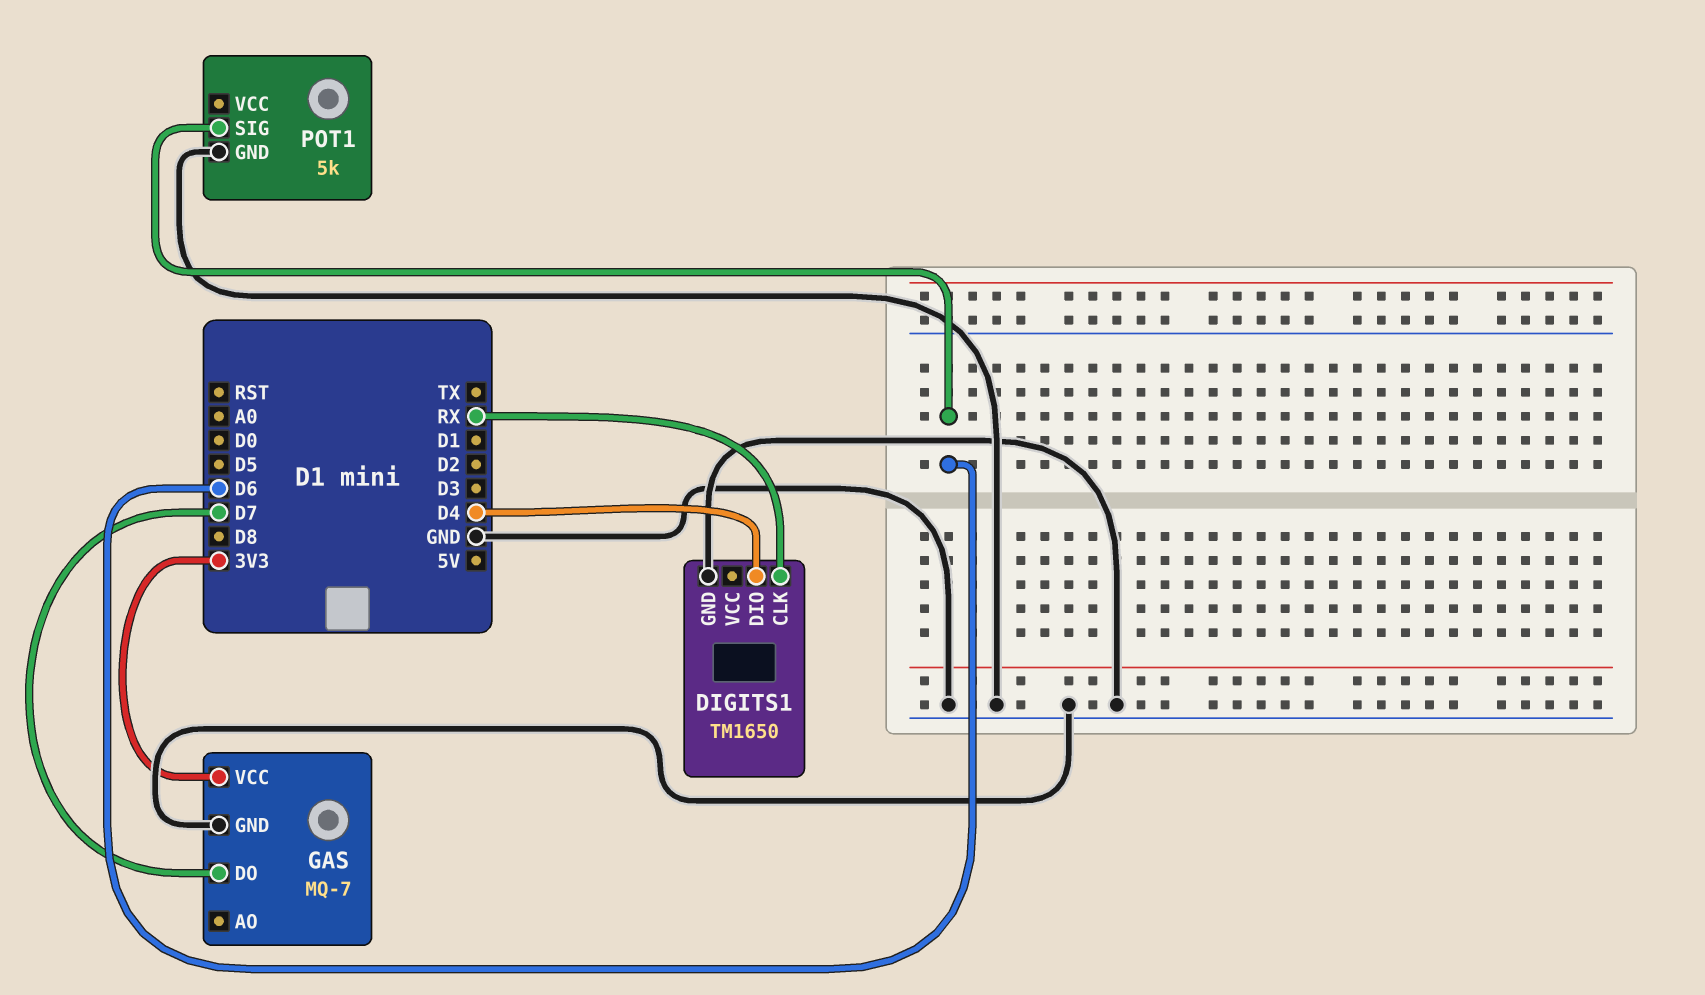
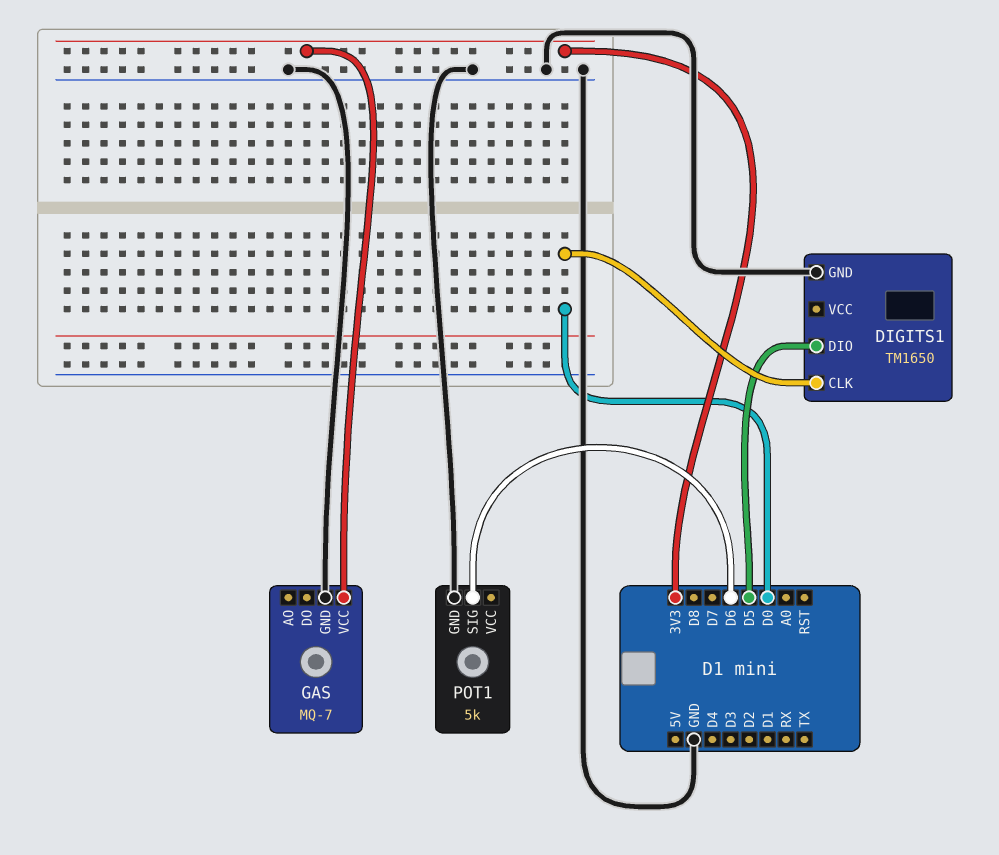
DIGITS1 pin CLK: RX -> D0
DIGITS1 pin DIO: D4 -> D5
GAS pin DO: D7 -> none

